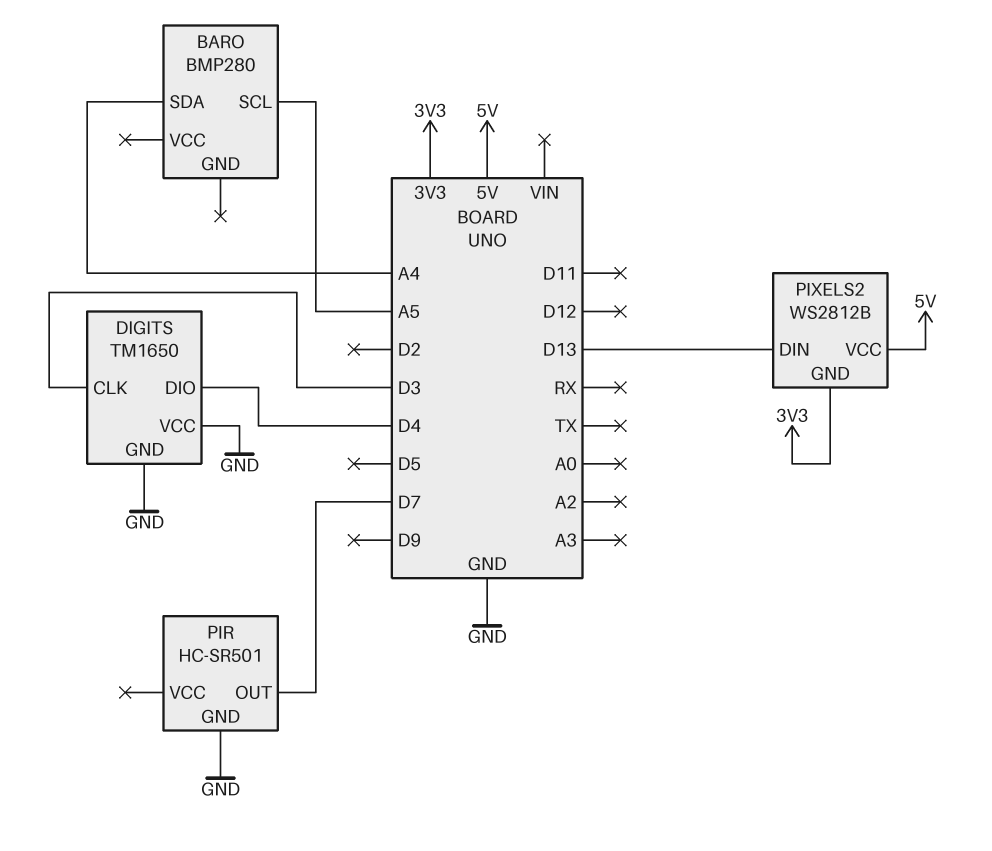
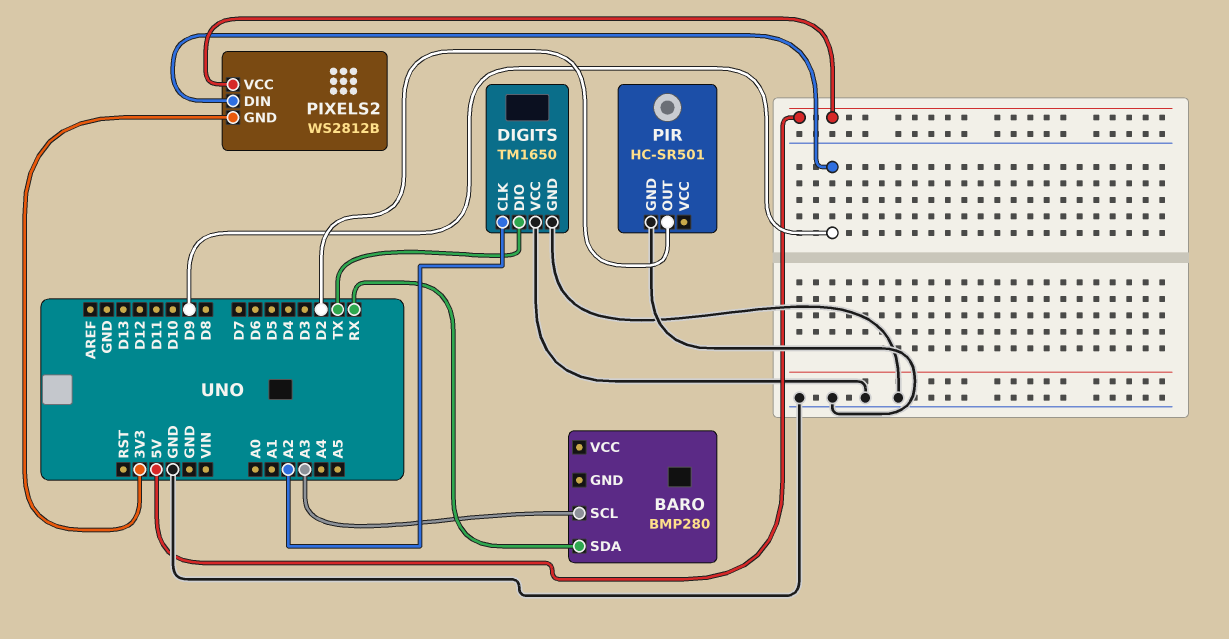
BARO pin SCL: A5 -> A3
BARO pin SDA: A4 -> RX
DIGITS pin CLK: D3 -> A2
DIGITS pin DIO: D4 -> TX
PIR pin OUT: D7 -> D2
PIXELS2 pin DIN: D13 -> D9

